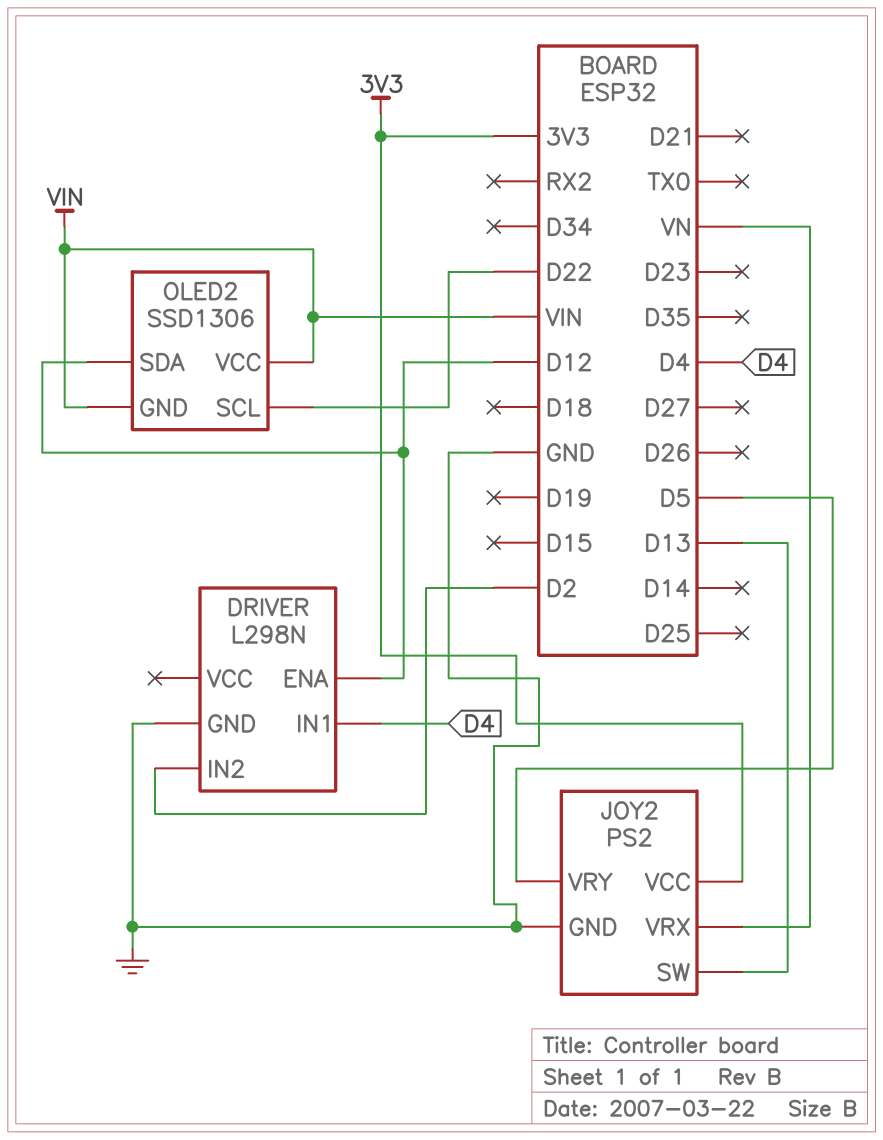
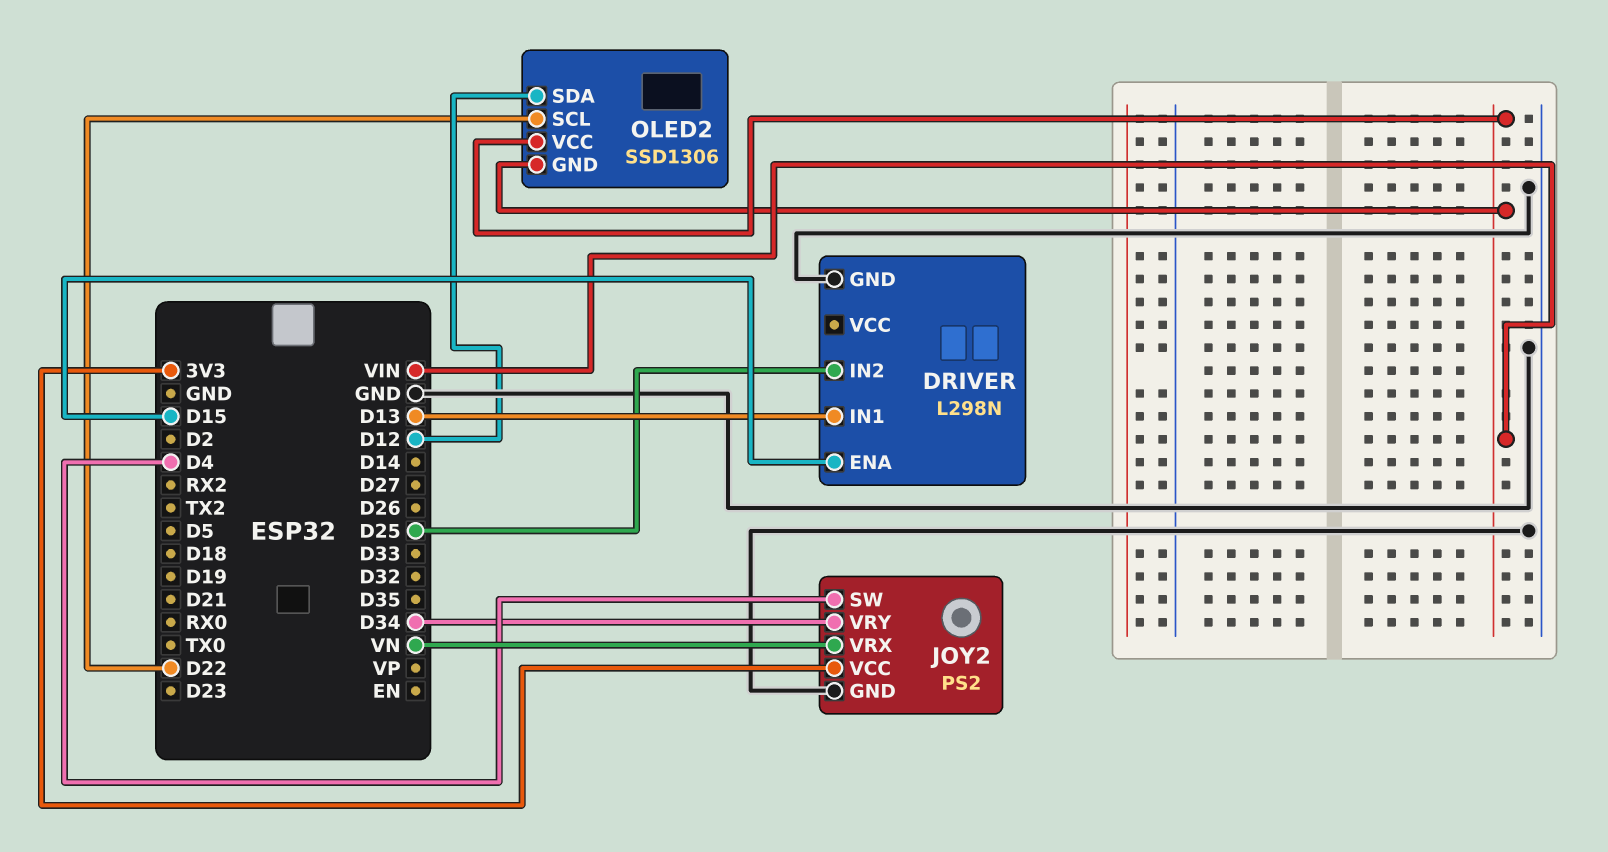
DRIVER pin ENA: D12 -> D15
DRIVER pin IN1: D4 -> D13
DRIVER pin IN2: D2 -> D25
JOY2 pin SW: D13 -> D4
JOY2 pin VRY: D5 -> D34

